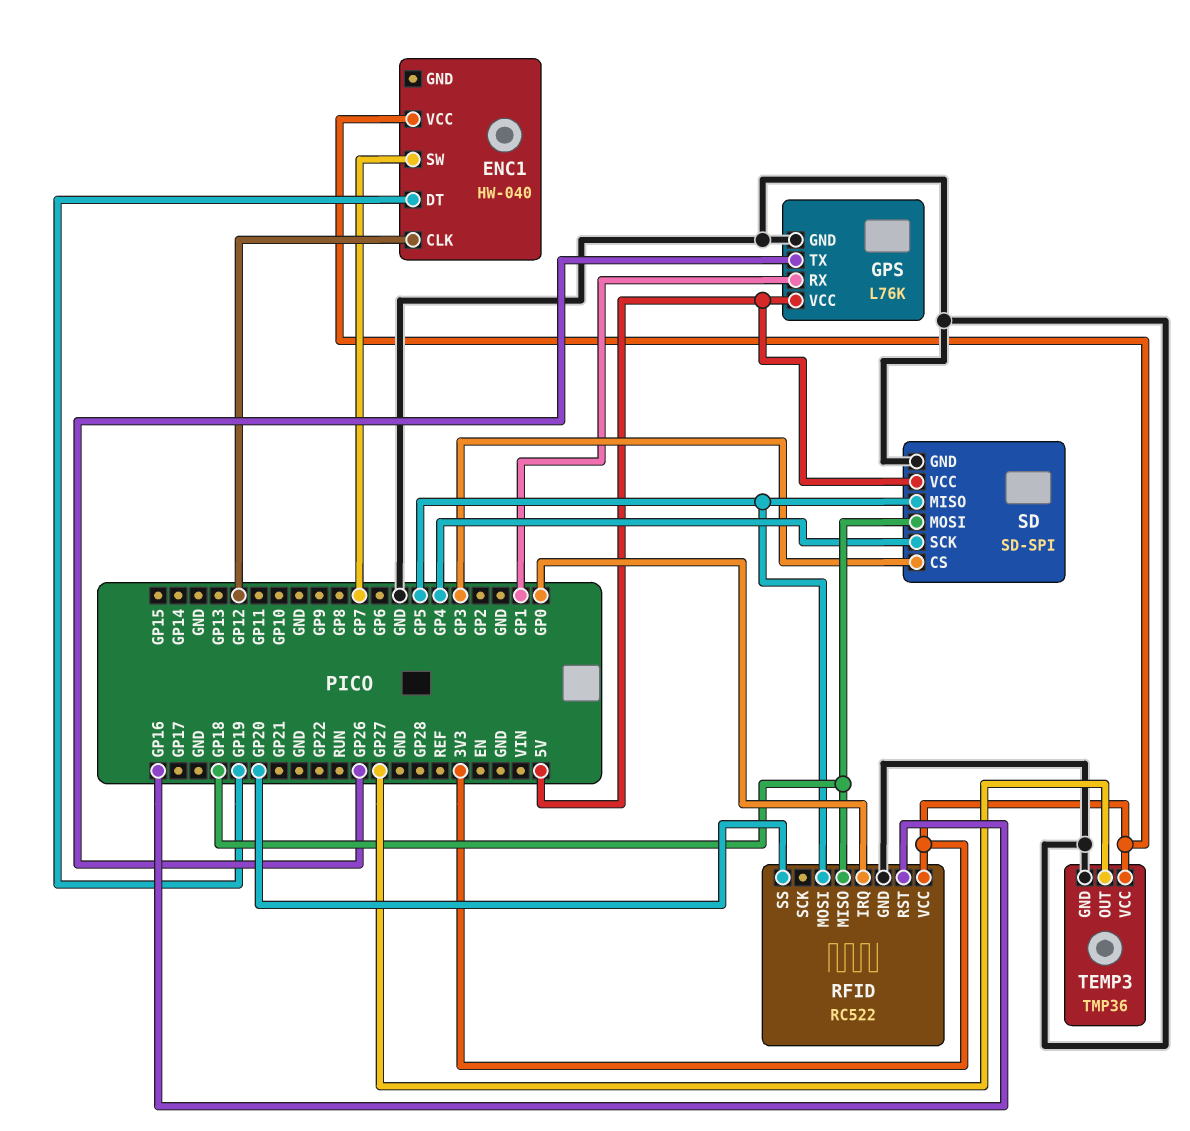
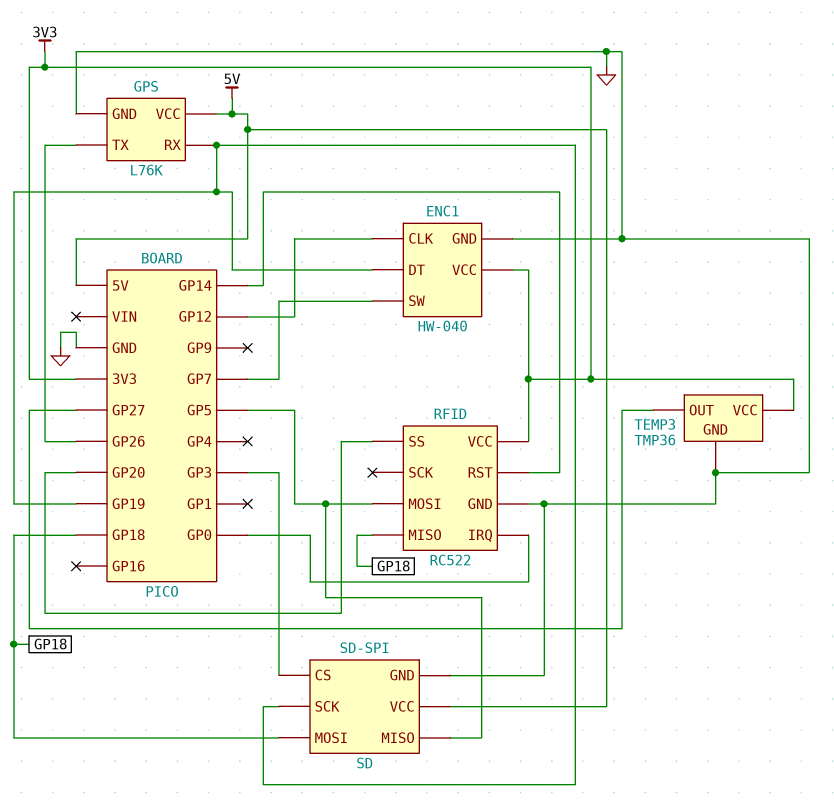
ENC1 pin GND: none -> GND
GPS pin RX: GP1 -> GP19
RFID pin RST: GP16 -> GP14
SD pin SCK: GP4 -> GP19

